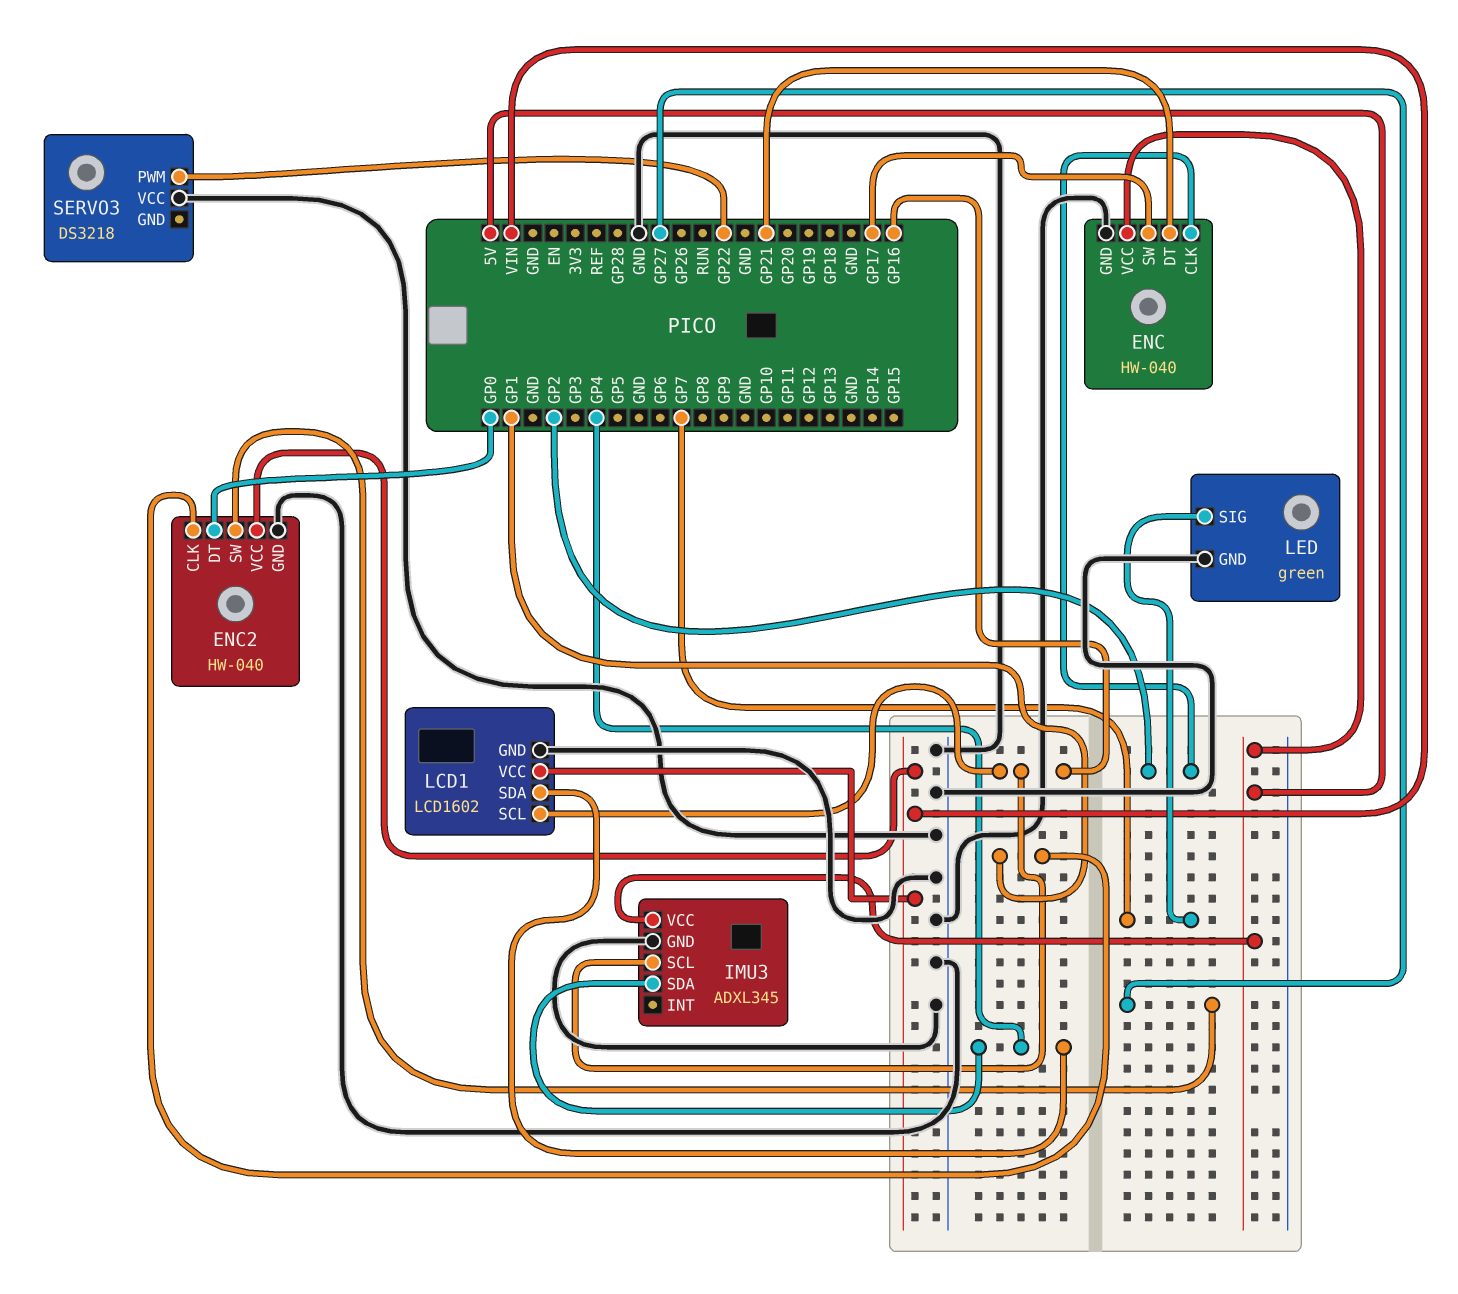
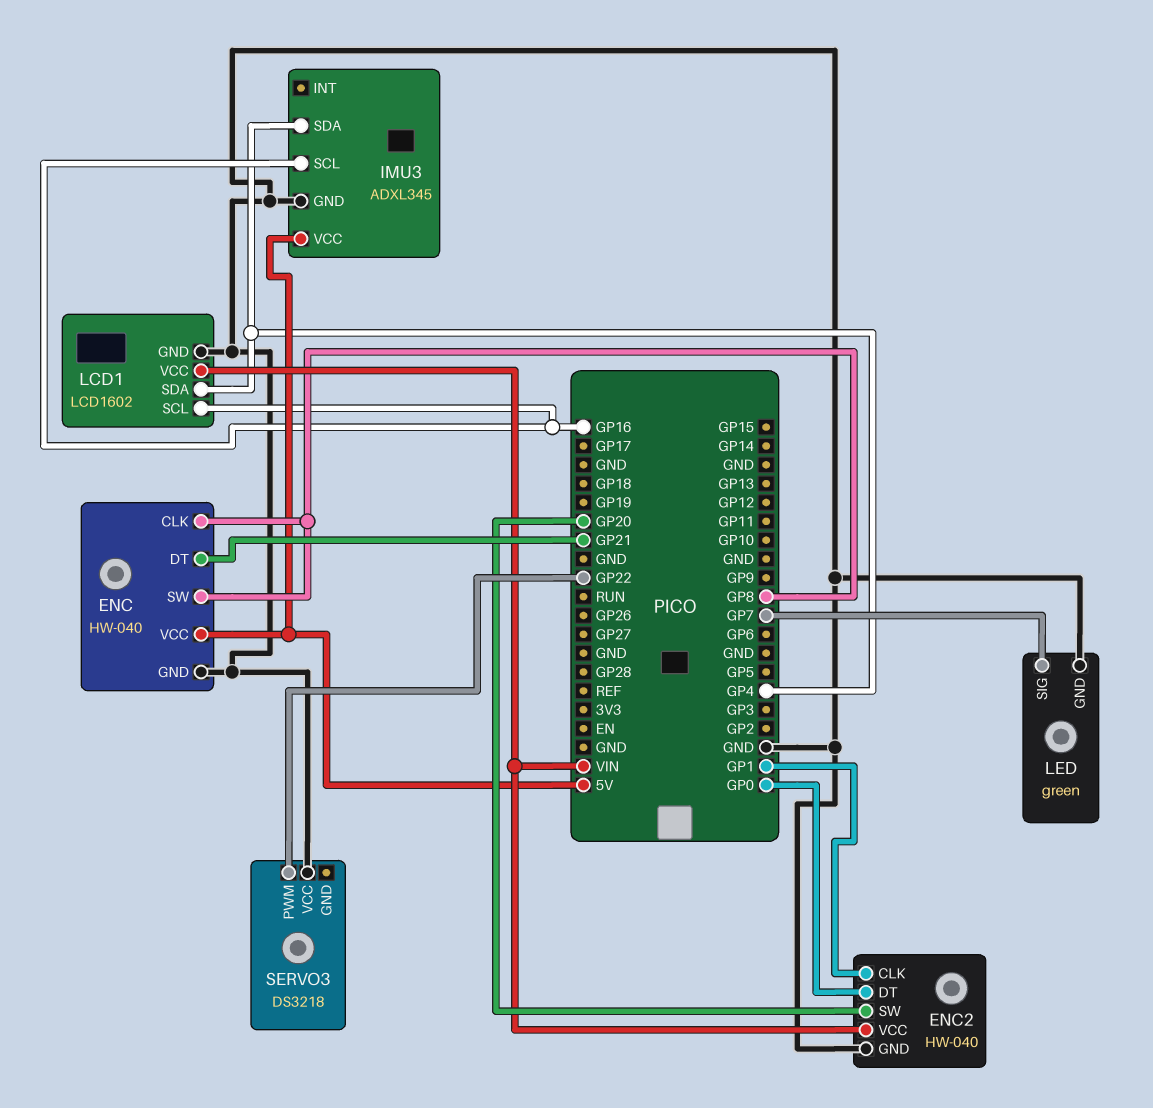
ENC pin CLK: GP2 -> GP8
ENC pin SW: GP17 -> GP8
ENC2 pin SW: GP27 -> GP20

